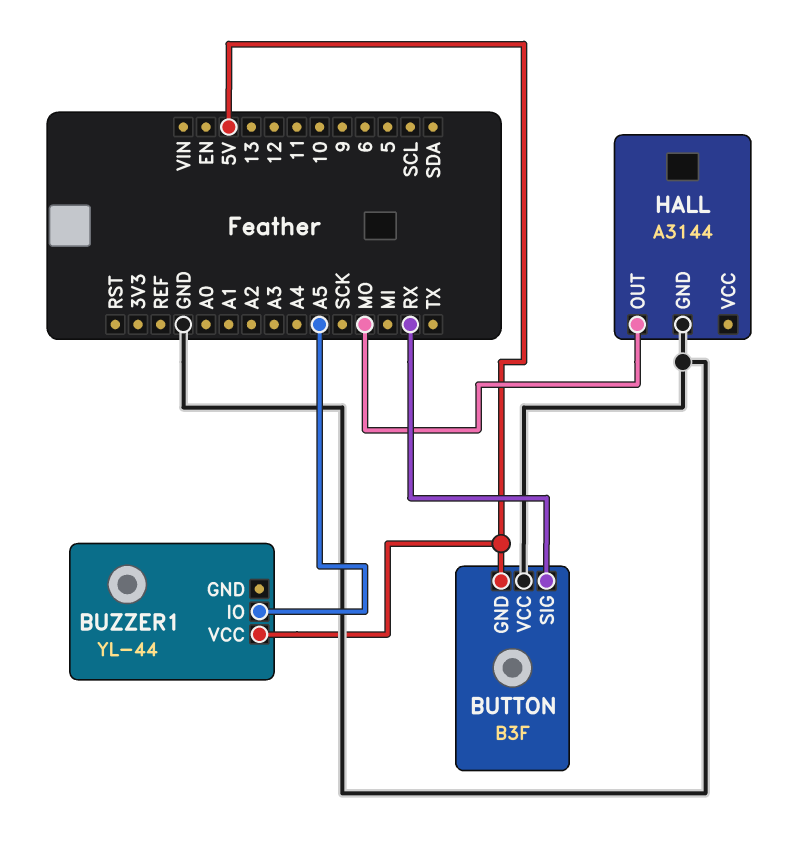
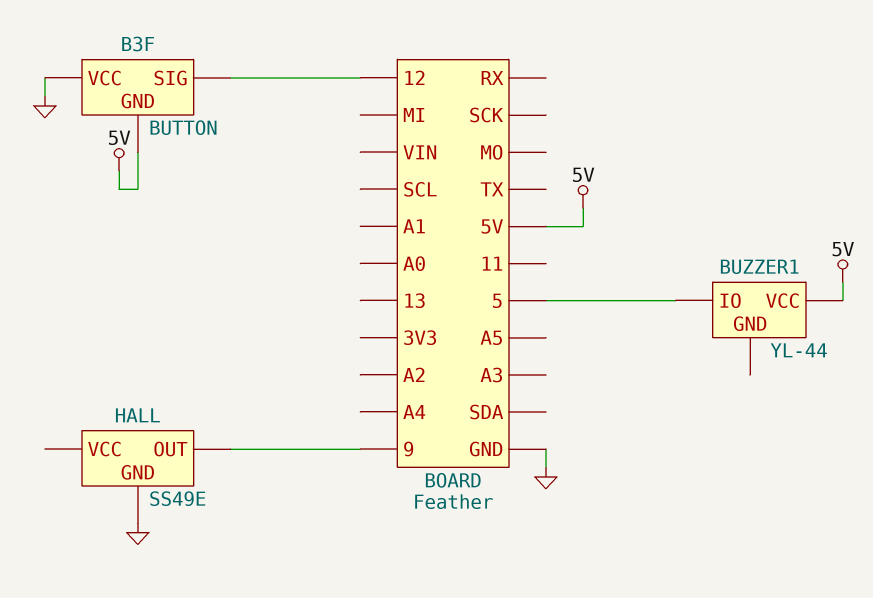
BUTTON pin SIG: RX -> 12
BUZZER1 pin IO: A5 -> 5
HALL: A3144 -> SS49E
HALL pin OUT: MO -> 9

